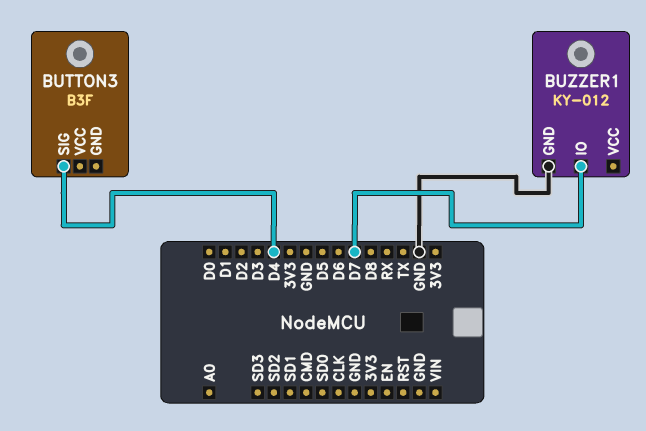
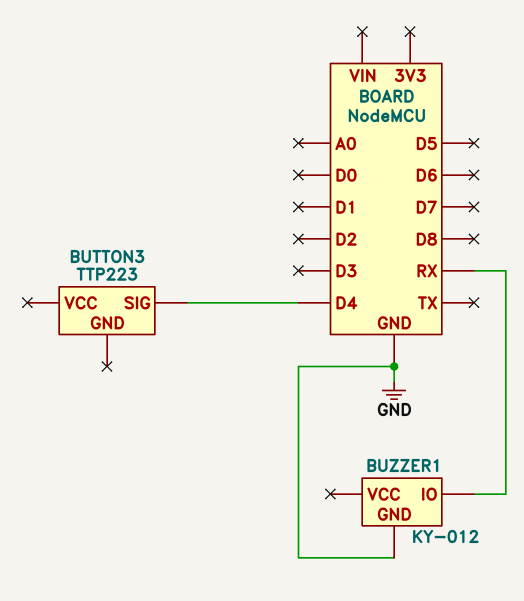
BUTTON3: B3F -> TTP223
BUZZER1 pin IO: D7 -> RX

